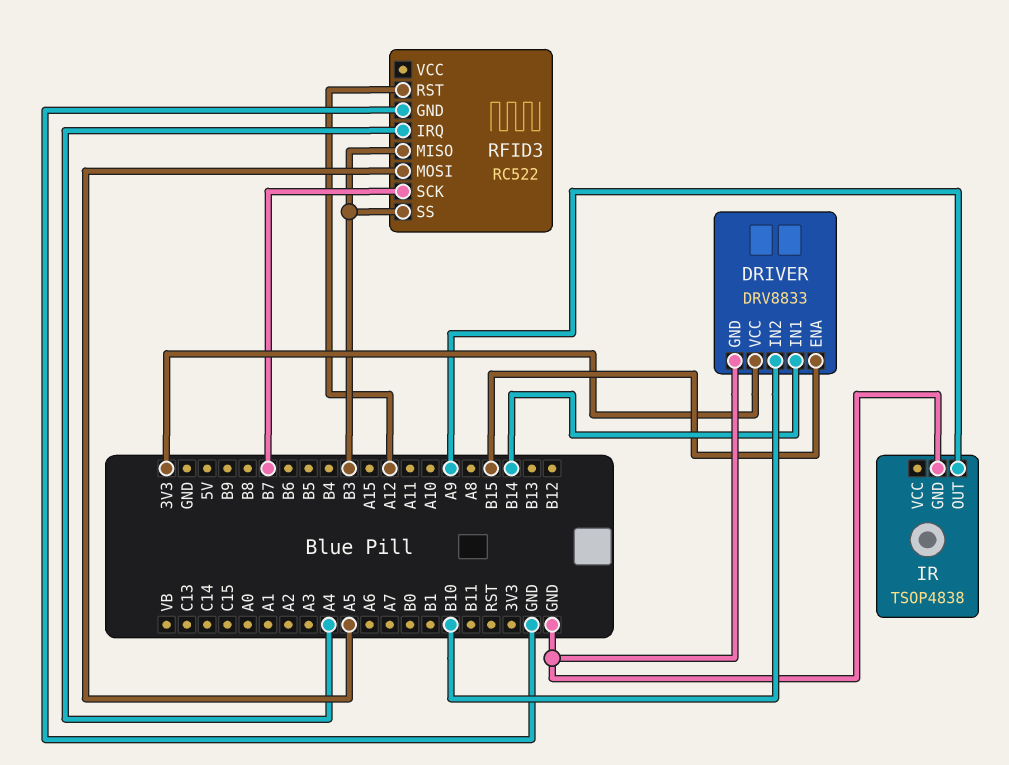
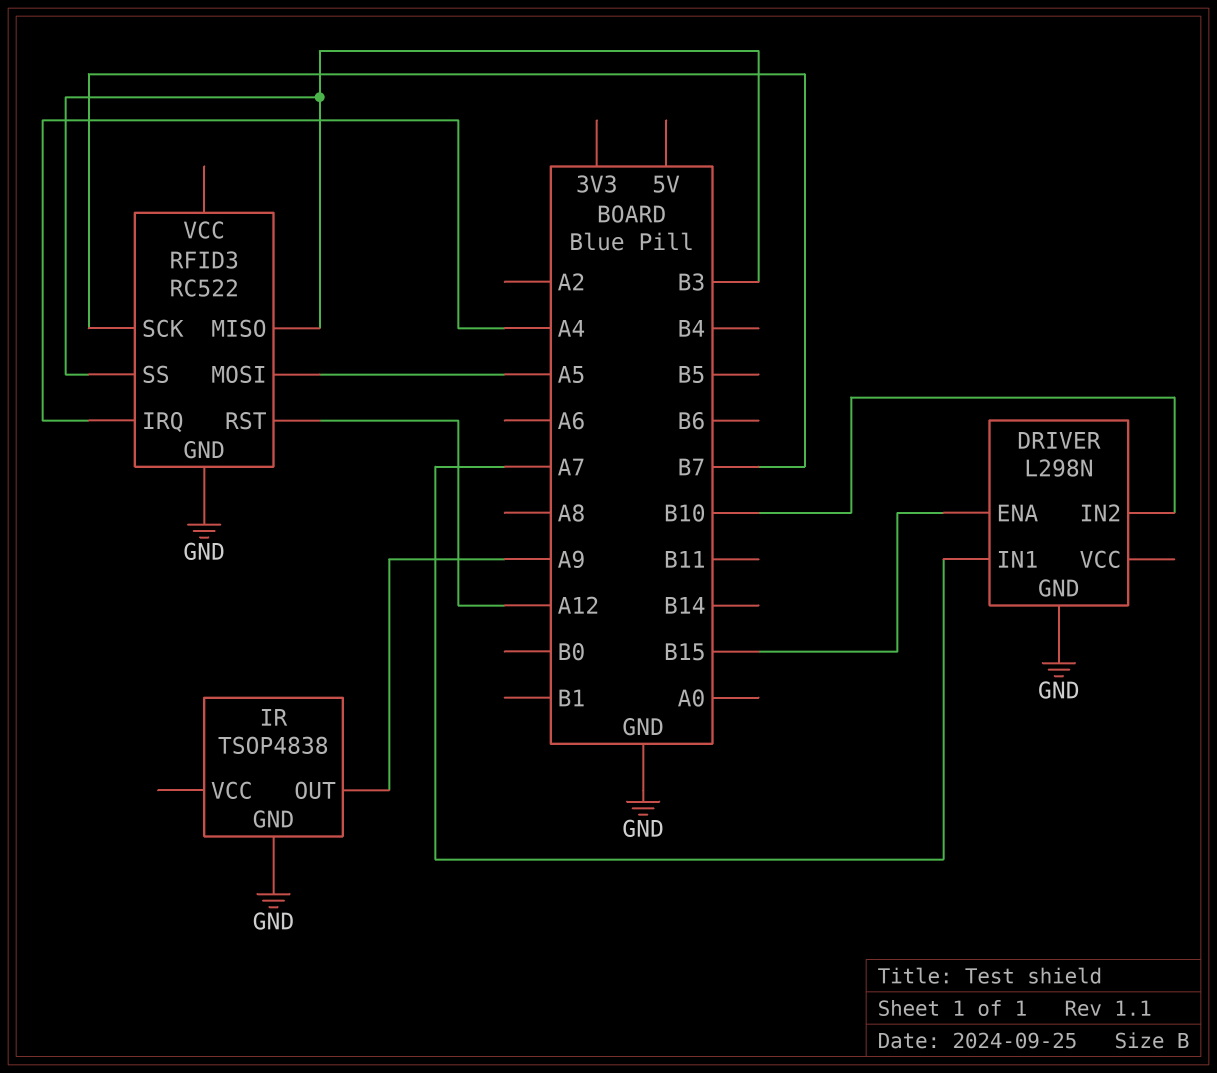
DRIVER: DRV8833 -> L298N
DRIVER pin IN1: B14 -> A7
DRIVER pin VCC: 3V3 -> none

